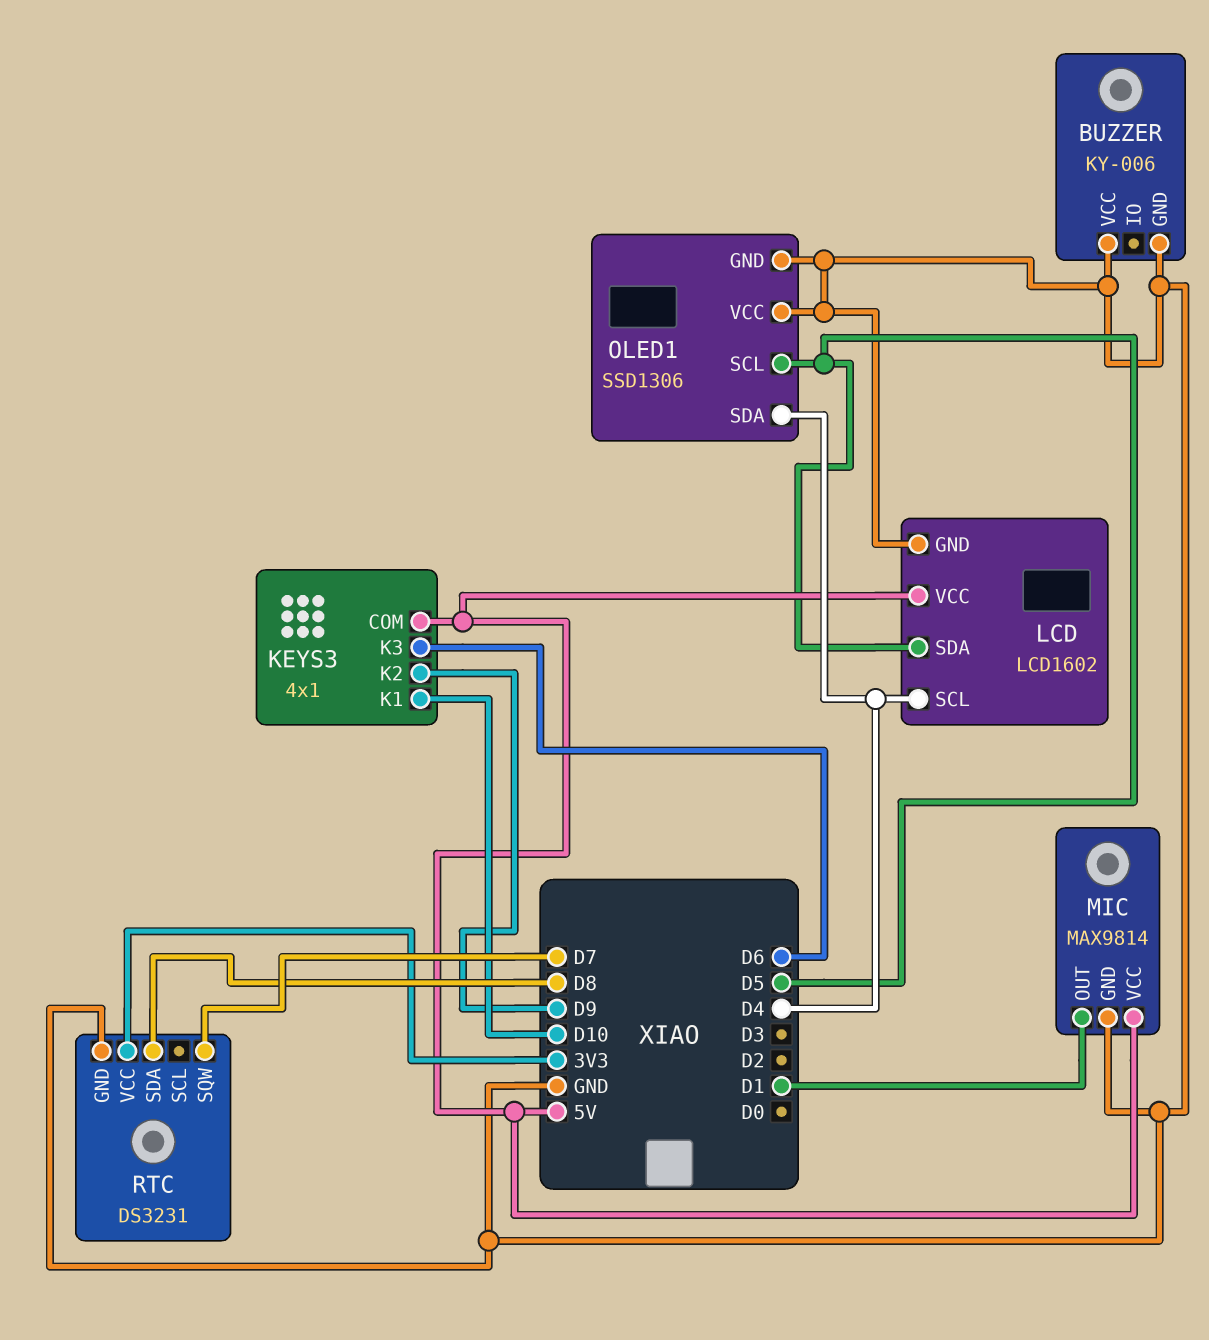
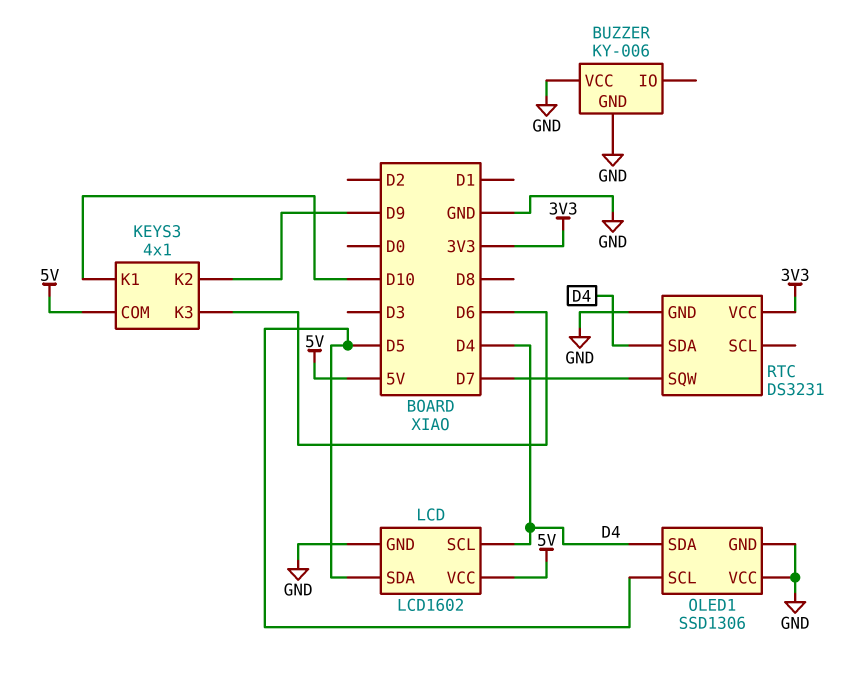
MIC: MAX9814 -> none
MIC pin GND: GND -> none
MIC pin OUT: D1 -> none
MIC pin VCC: 5V -> none
RTC pin SDA: D8 -> D4

